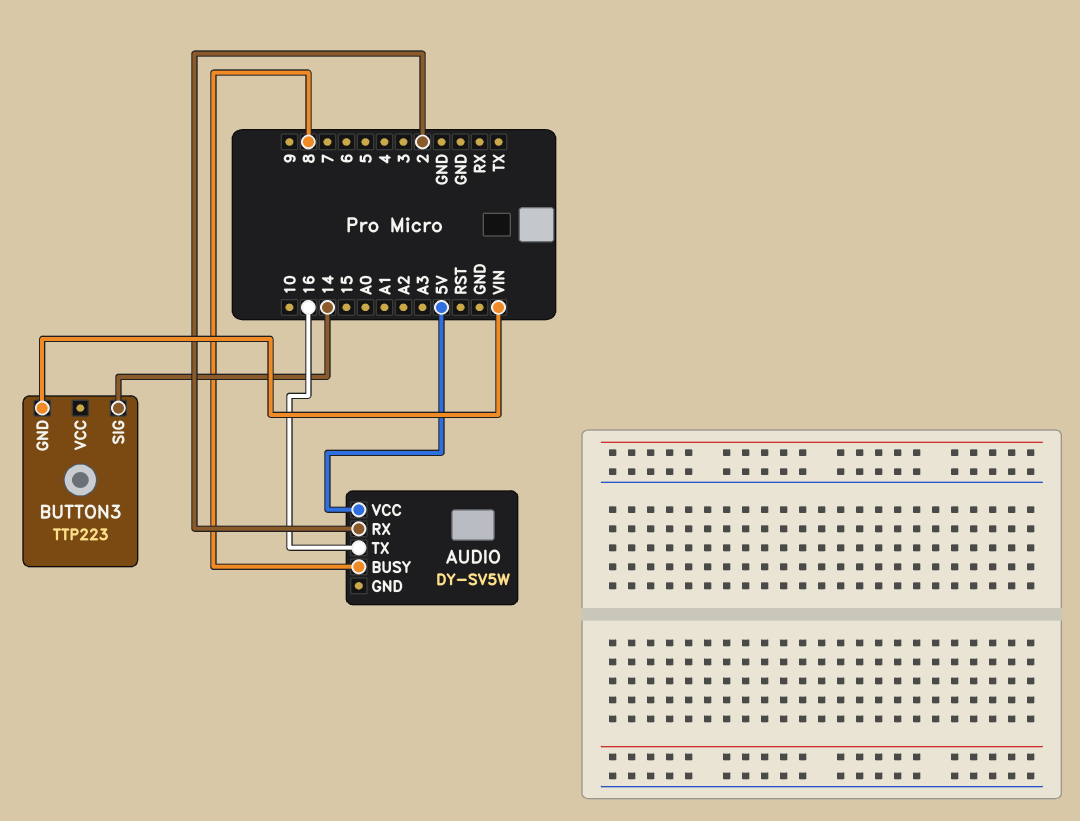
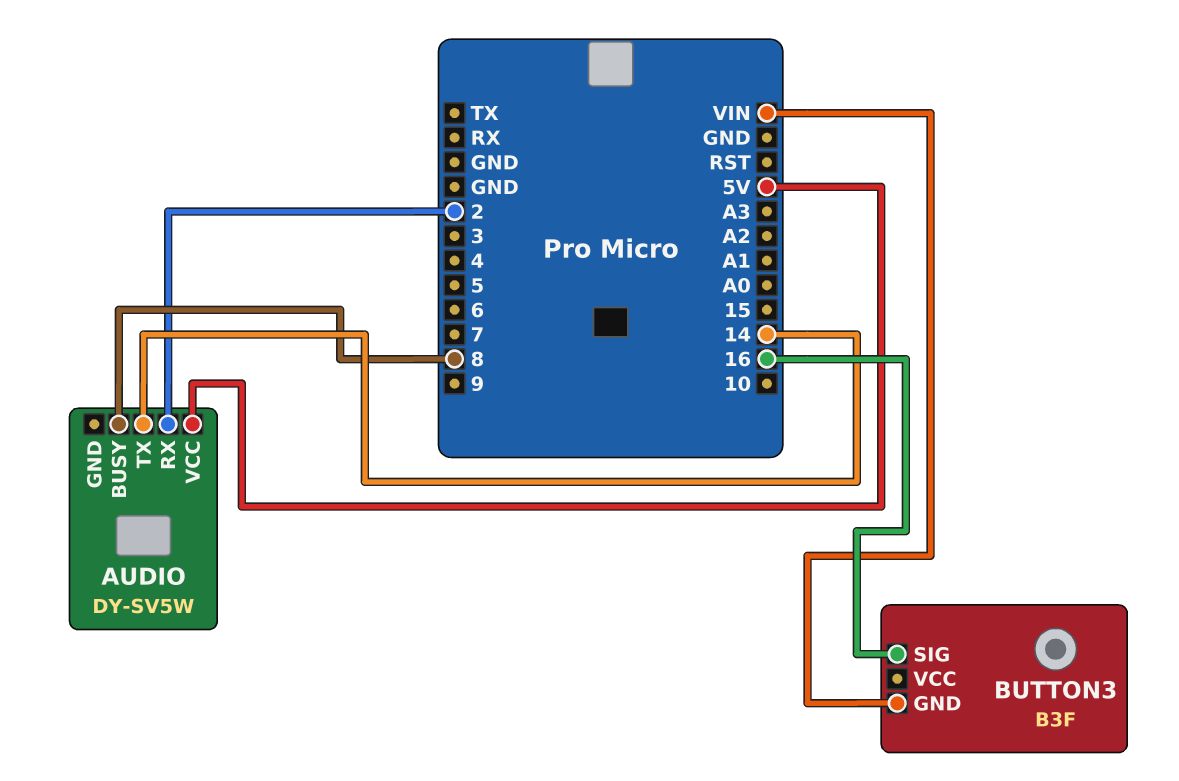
AUDIO pin TX: 16 -> 14
BUTTON3: TTP223 -> B3F
BUTTON3 pin SIG: 14 -> 16

